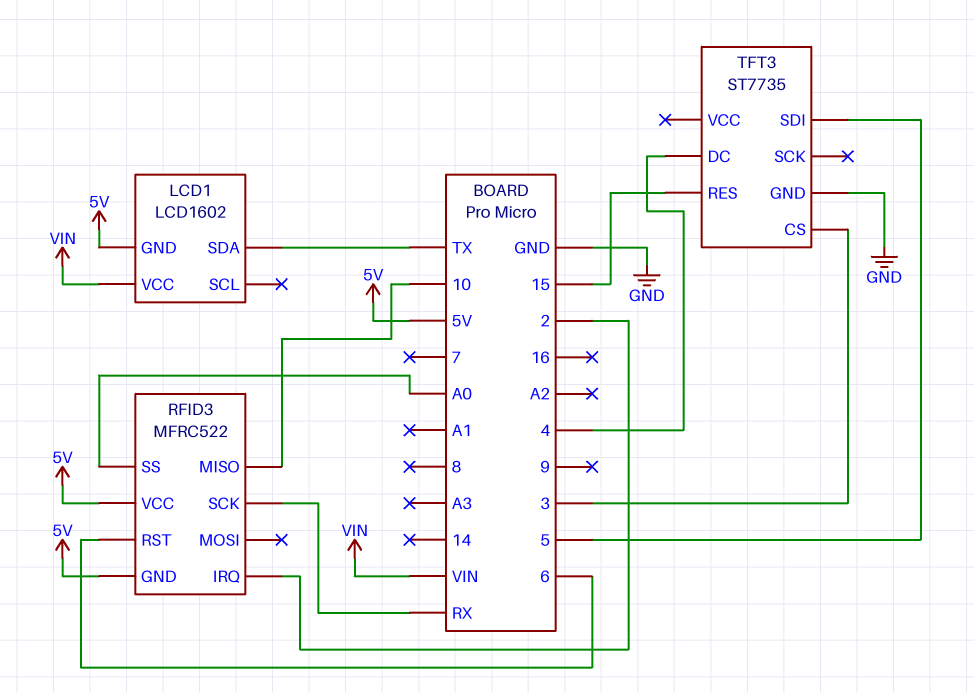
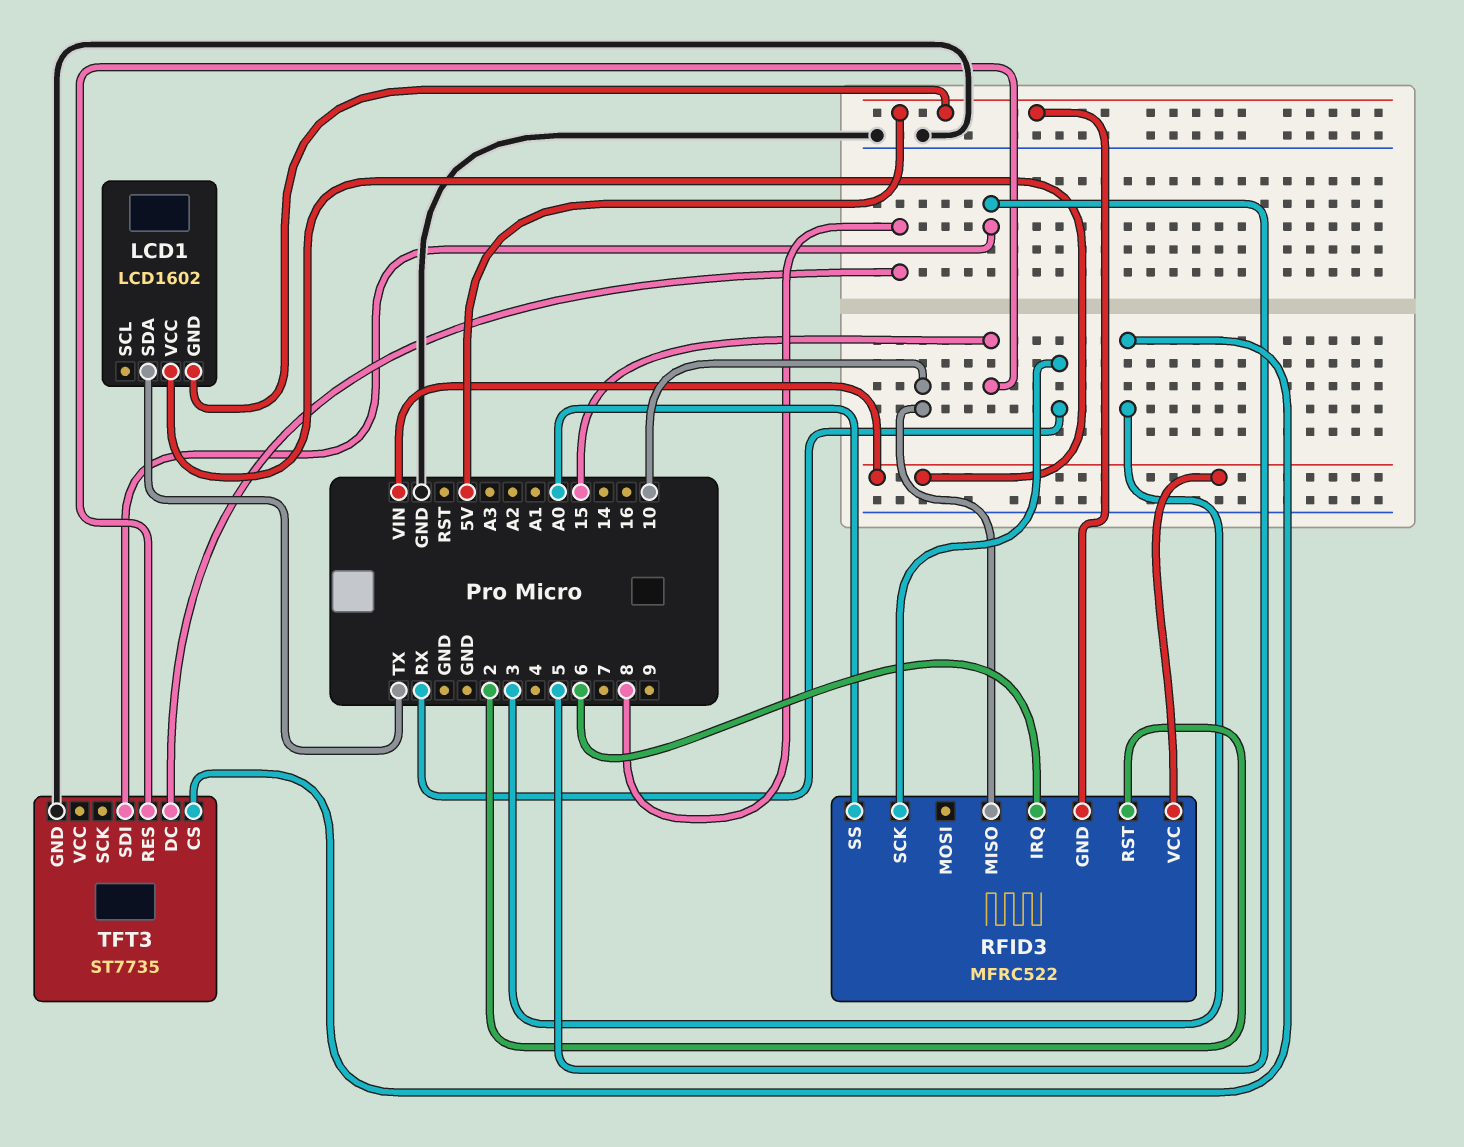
RFID3 pin IRQ: 2 -> 6
RFID3 pin RST: 6 -> 2
RFID3 pin VCC: 5V -> VIN
TFT3 pin DC: 4 -> 8

